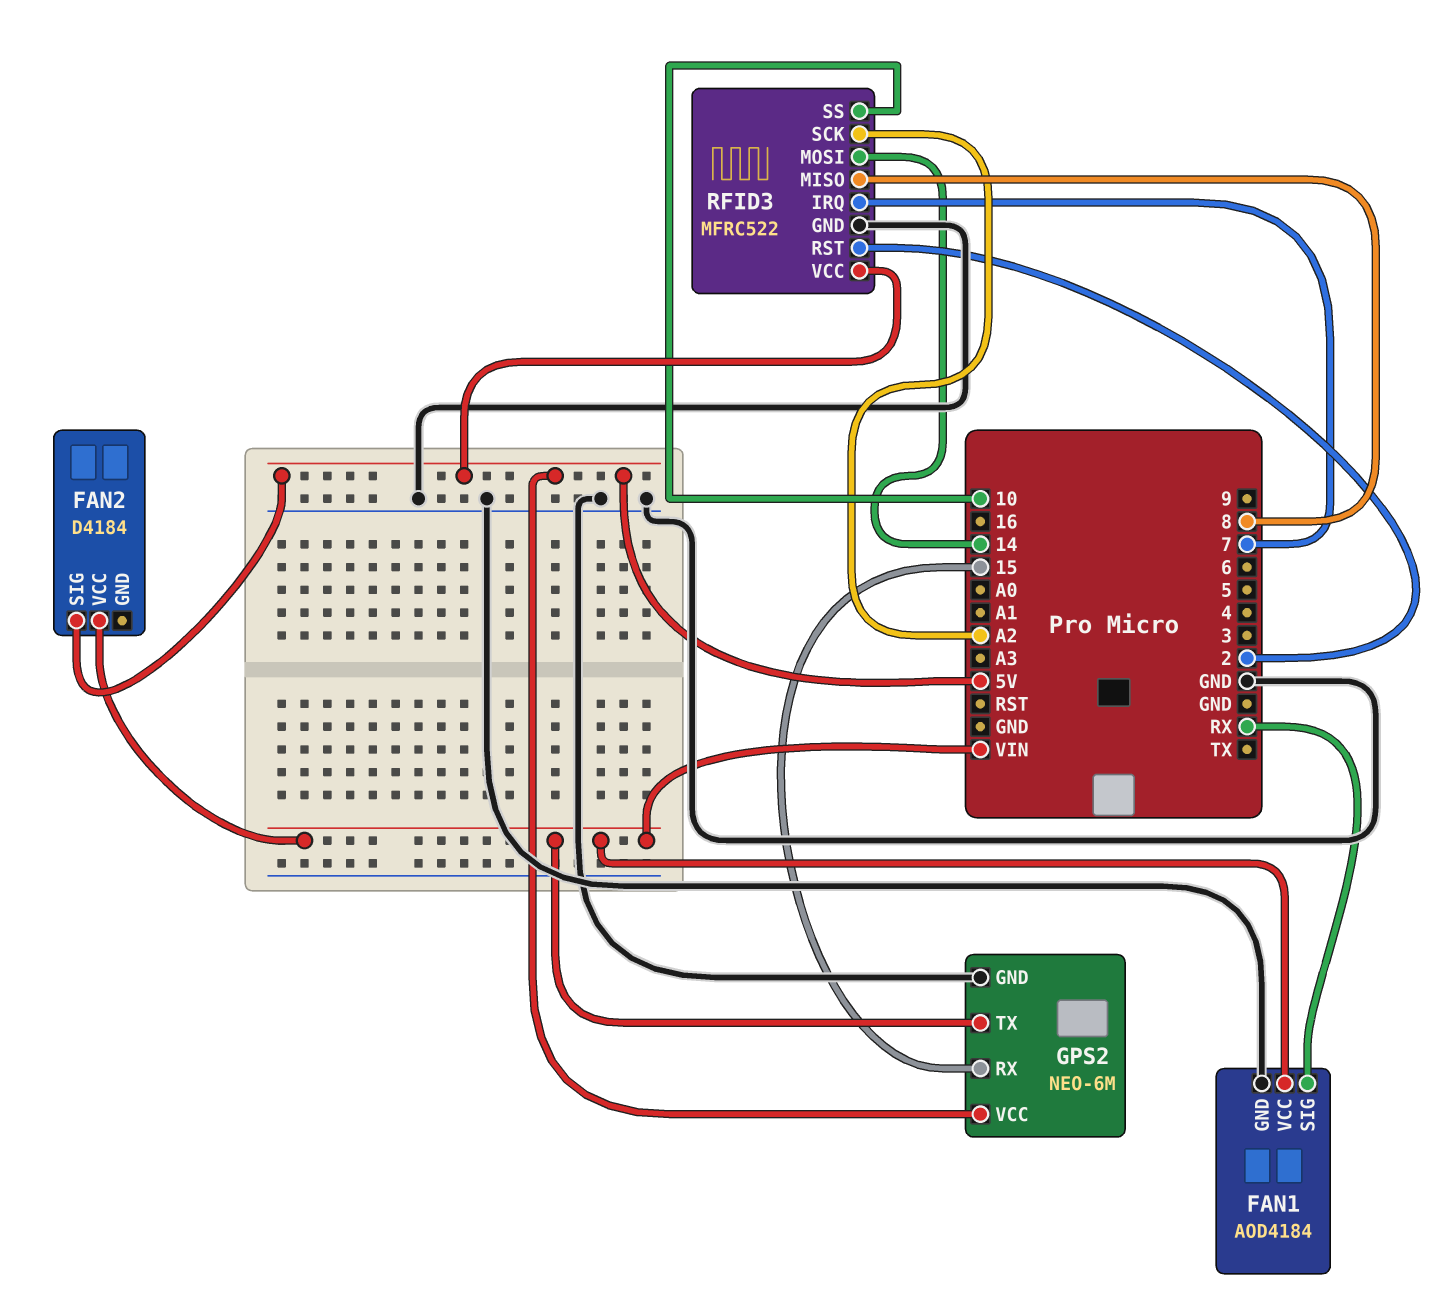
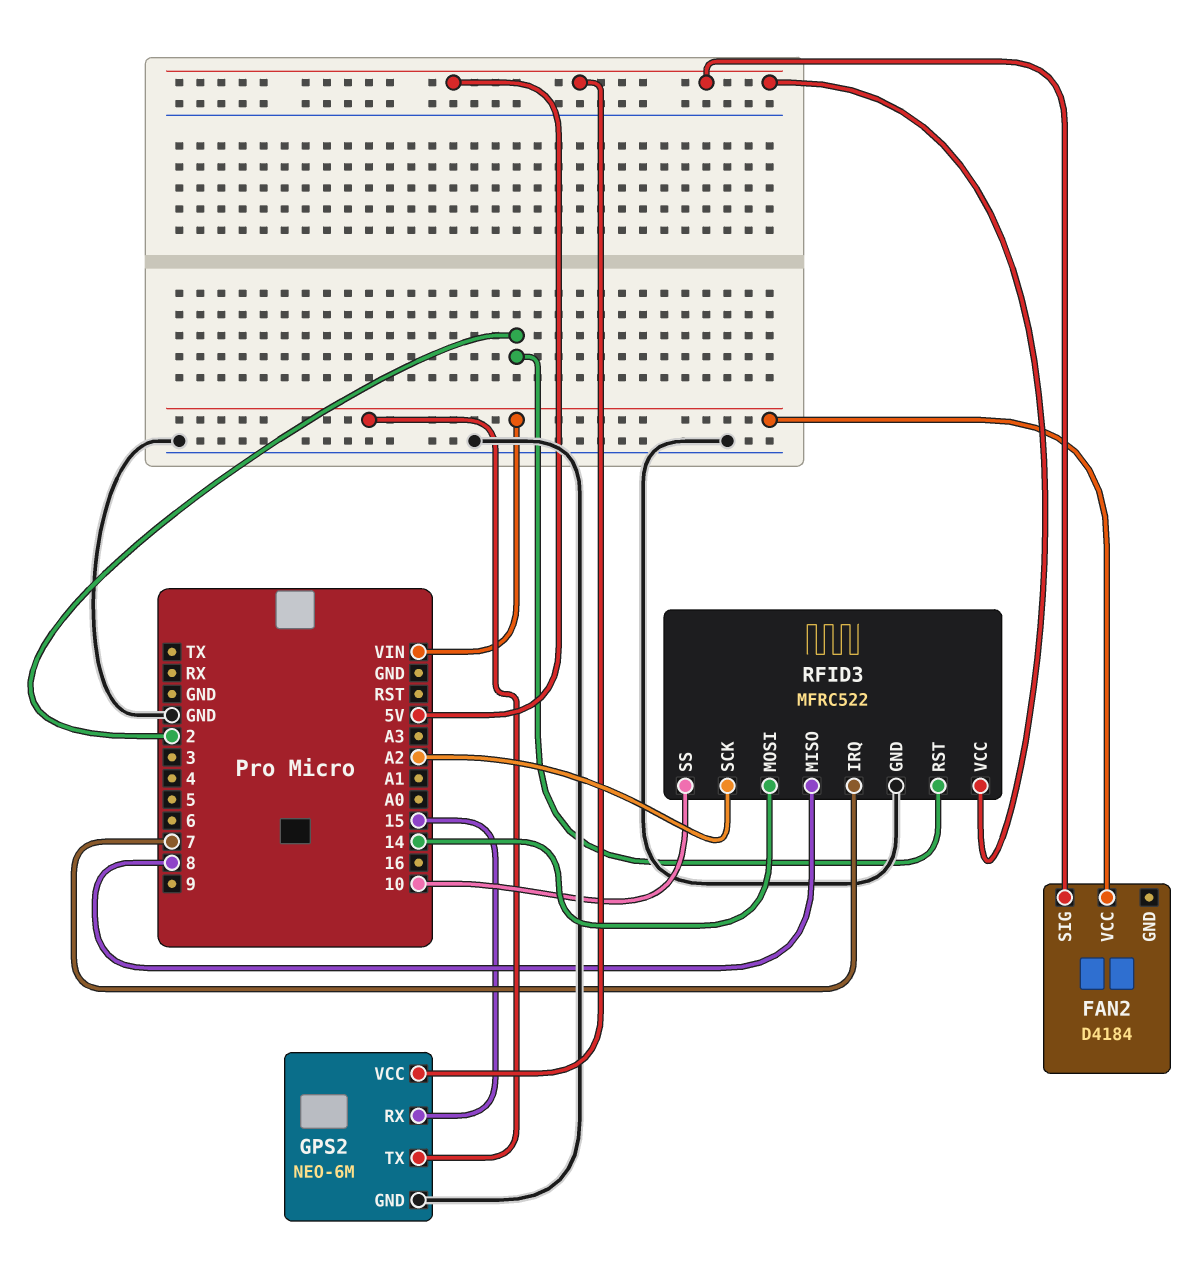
FAN1: AOD4184 -> none
FAN1 pin GND: GND -> none
FAN1 pin SIG: RX -> none
FAN1 pin VCC: VIN -> none

